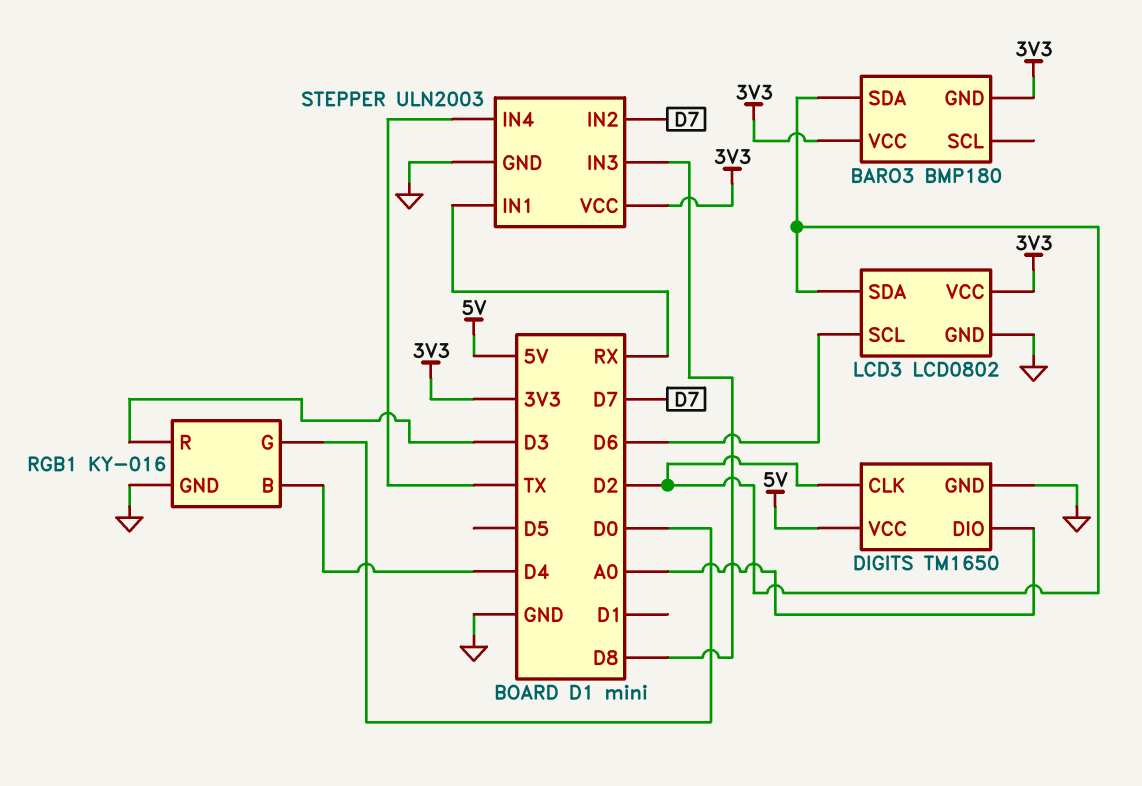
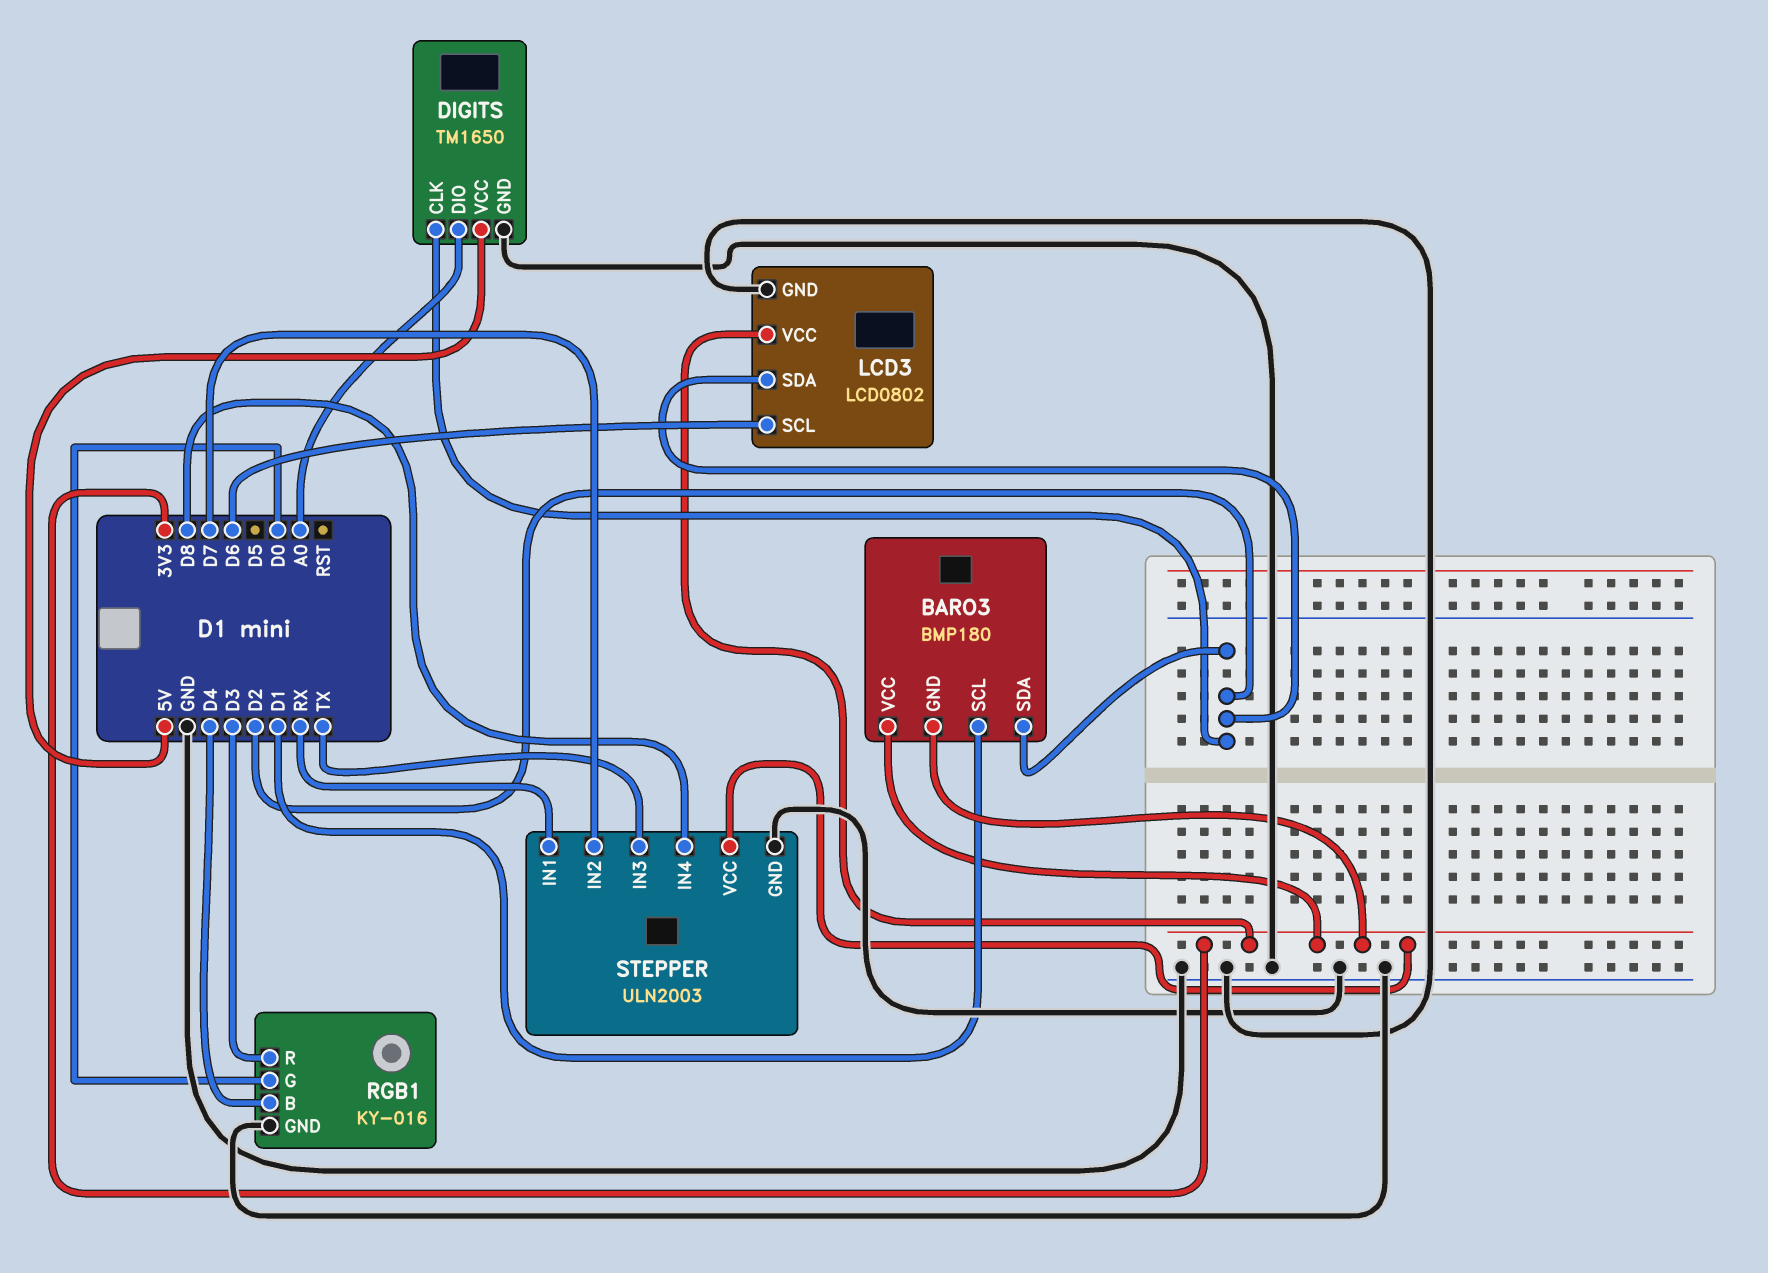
BARO3 pin SCL: none -> D1
STEPPER pin IN3: D8 -> TX
STEPPER pin IN4: TX -> D8

